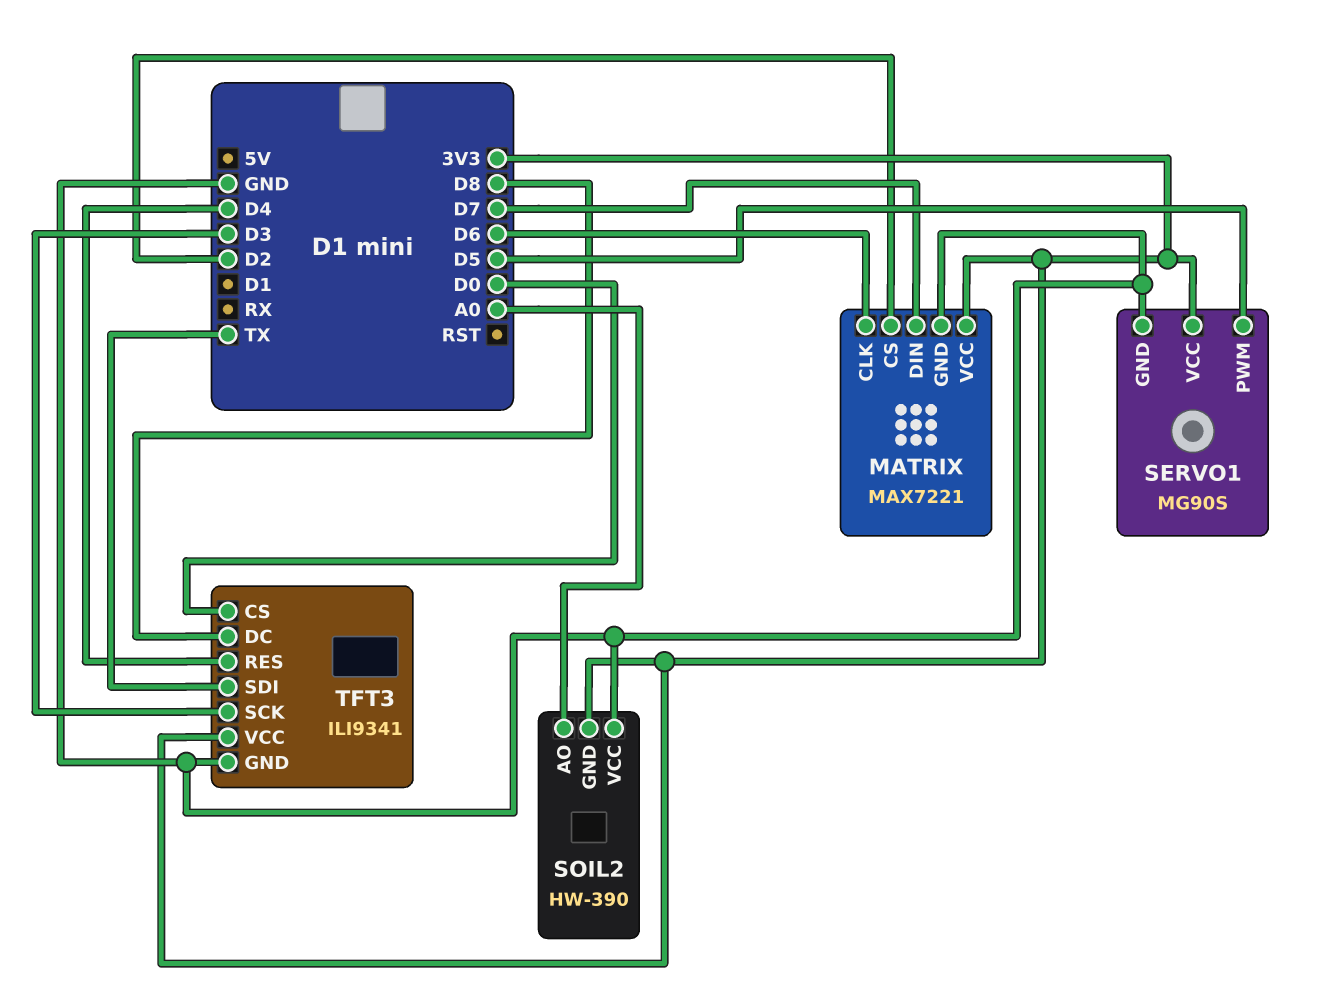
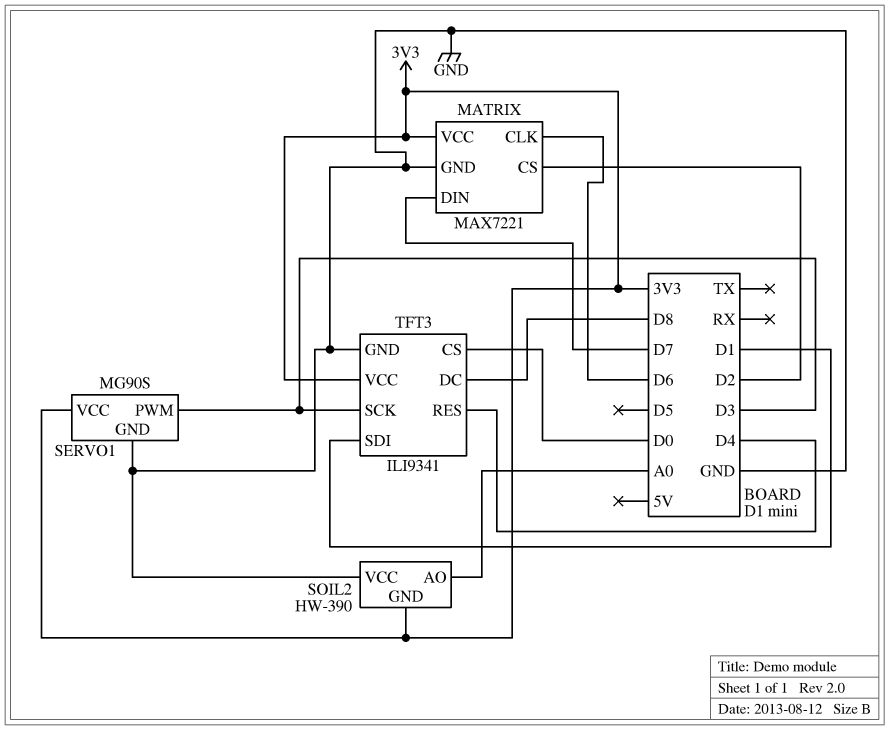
SERVO1 pin PWM: D5 -> D3
TFT3 pin SDI: TX -> D1

